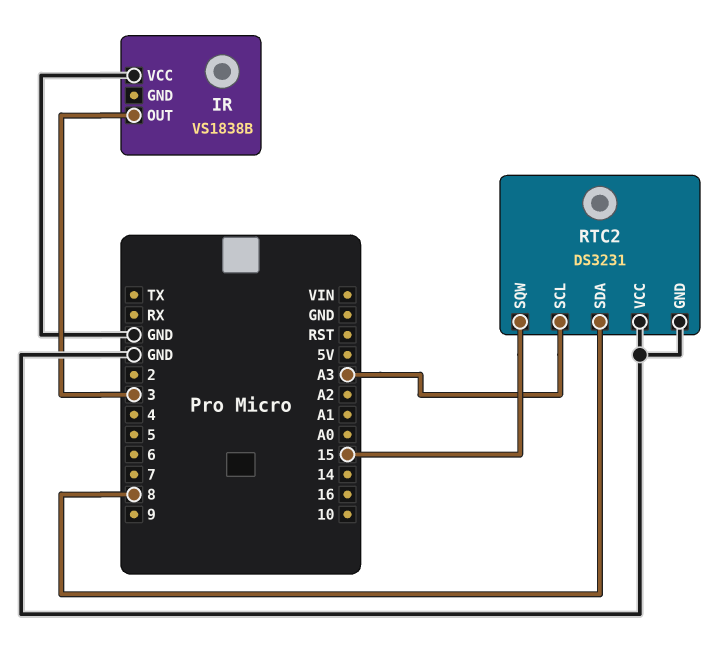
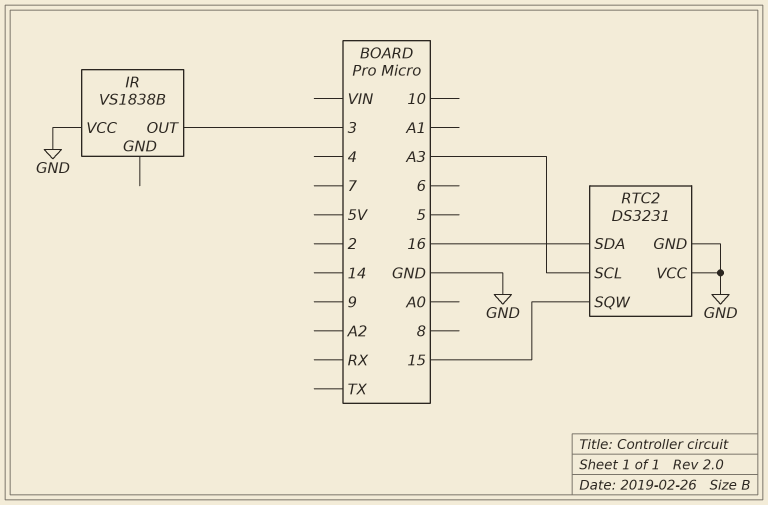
RTC2 pin SDA: 8 -> 16

